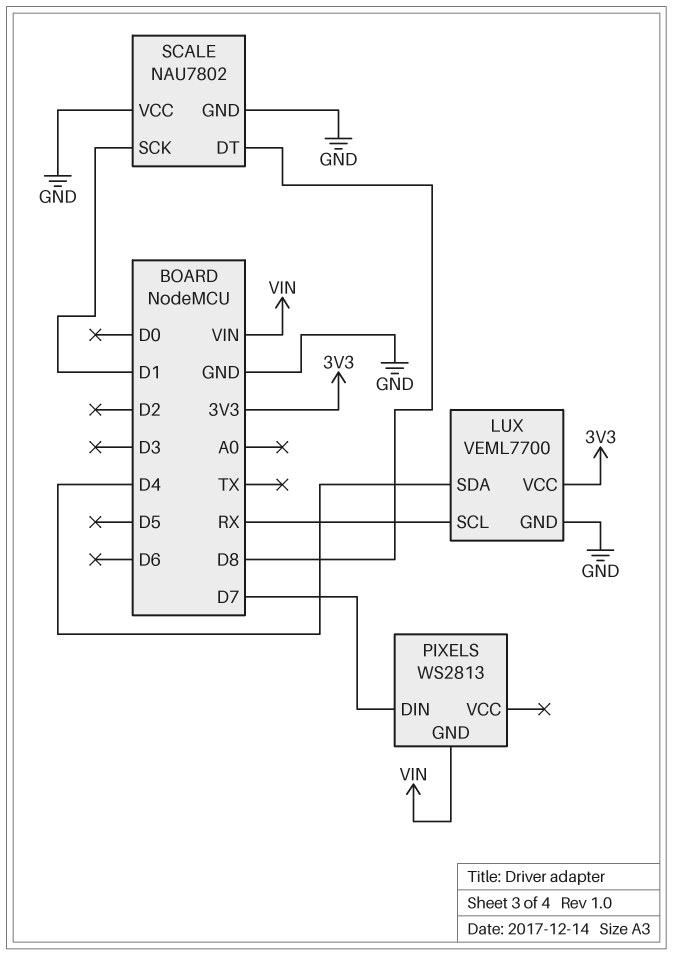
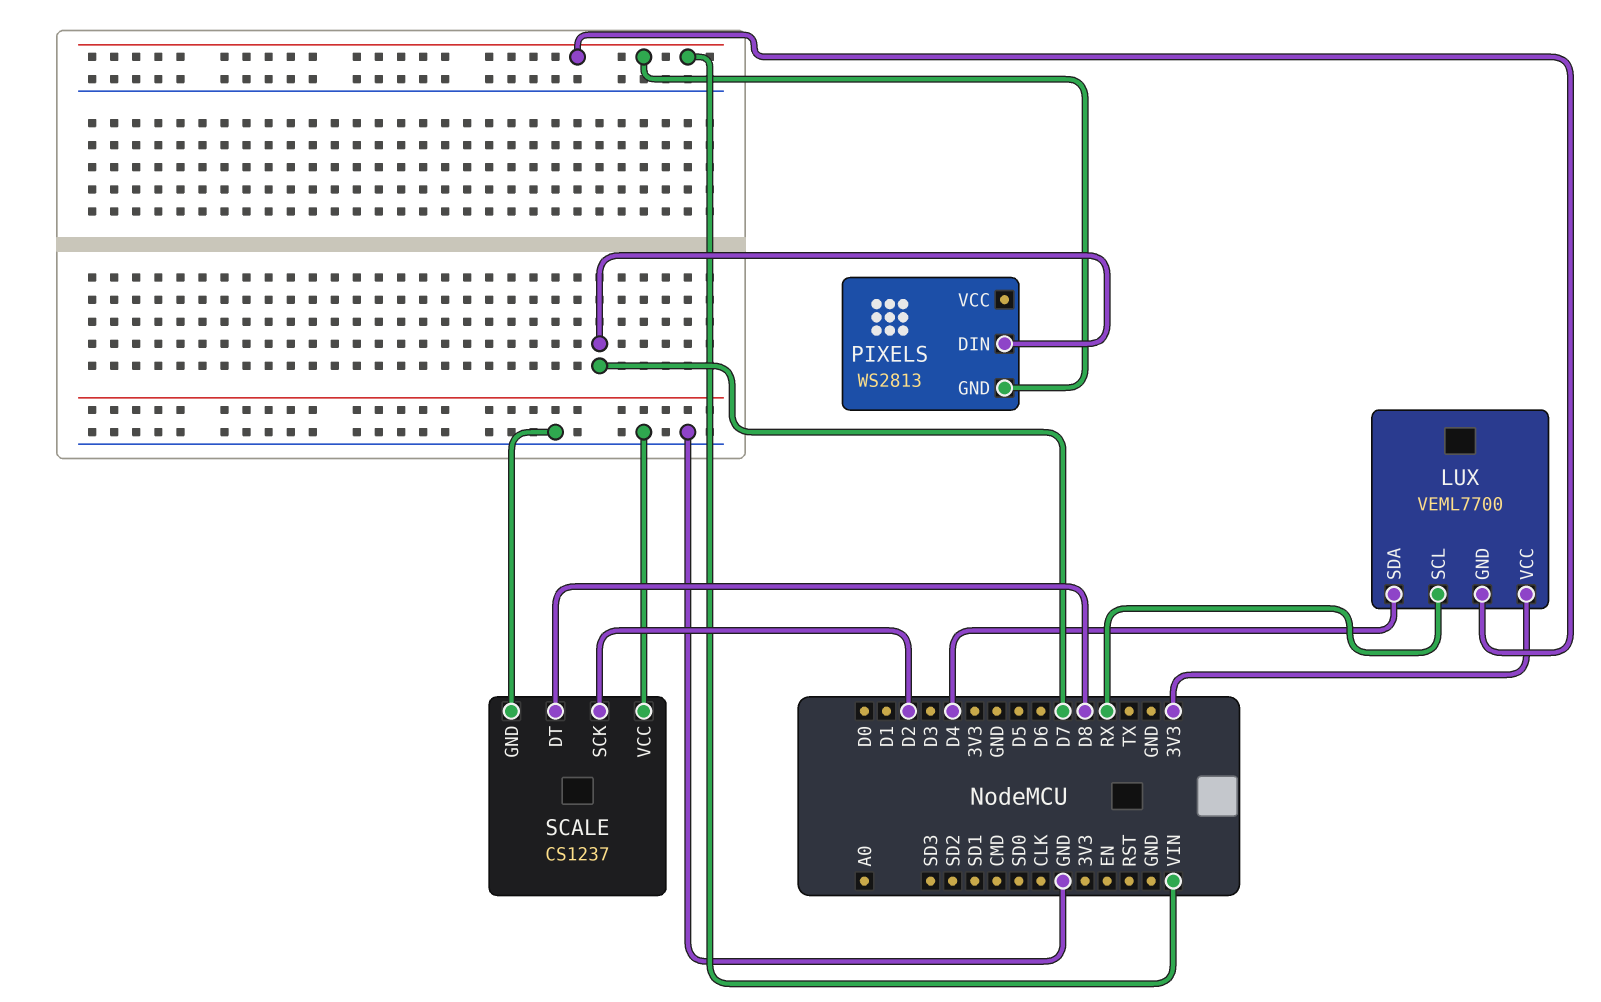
LUX pin GND: GND -> VIN
SCALE: NAU7802 -> CS1237
SCALE pin SCK: D1 -> D2

